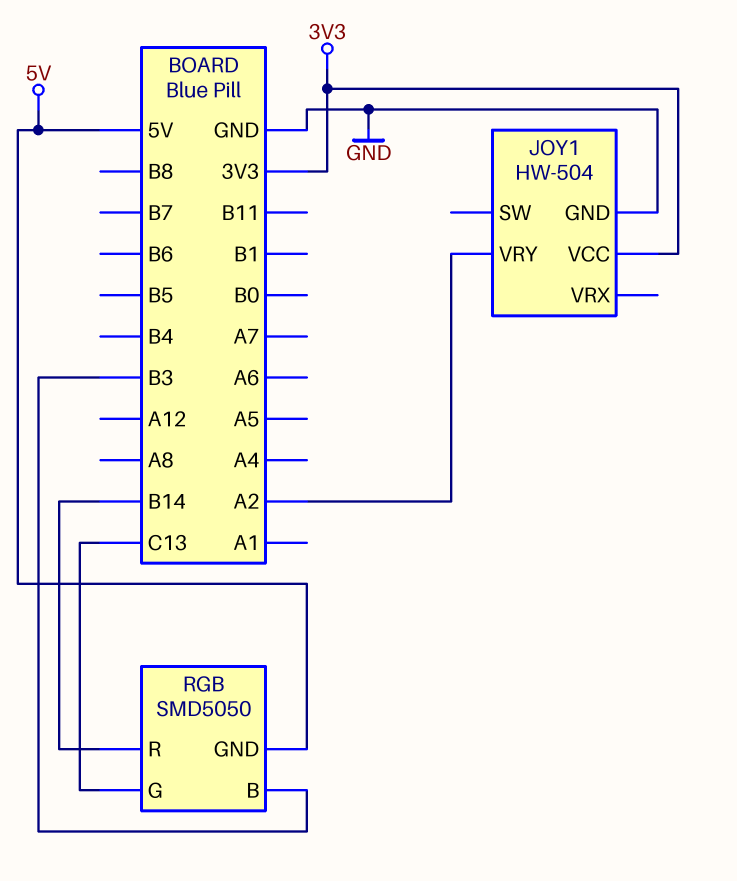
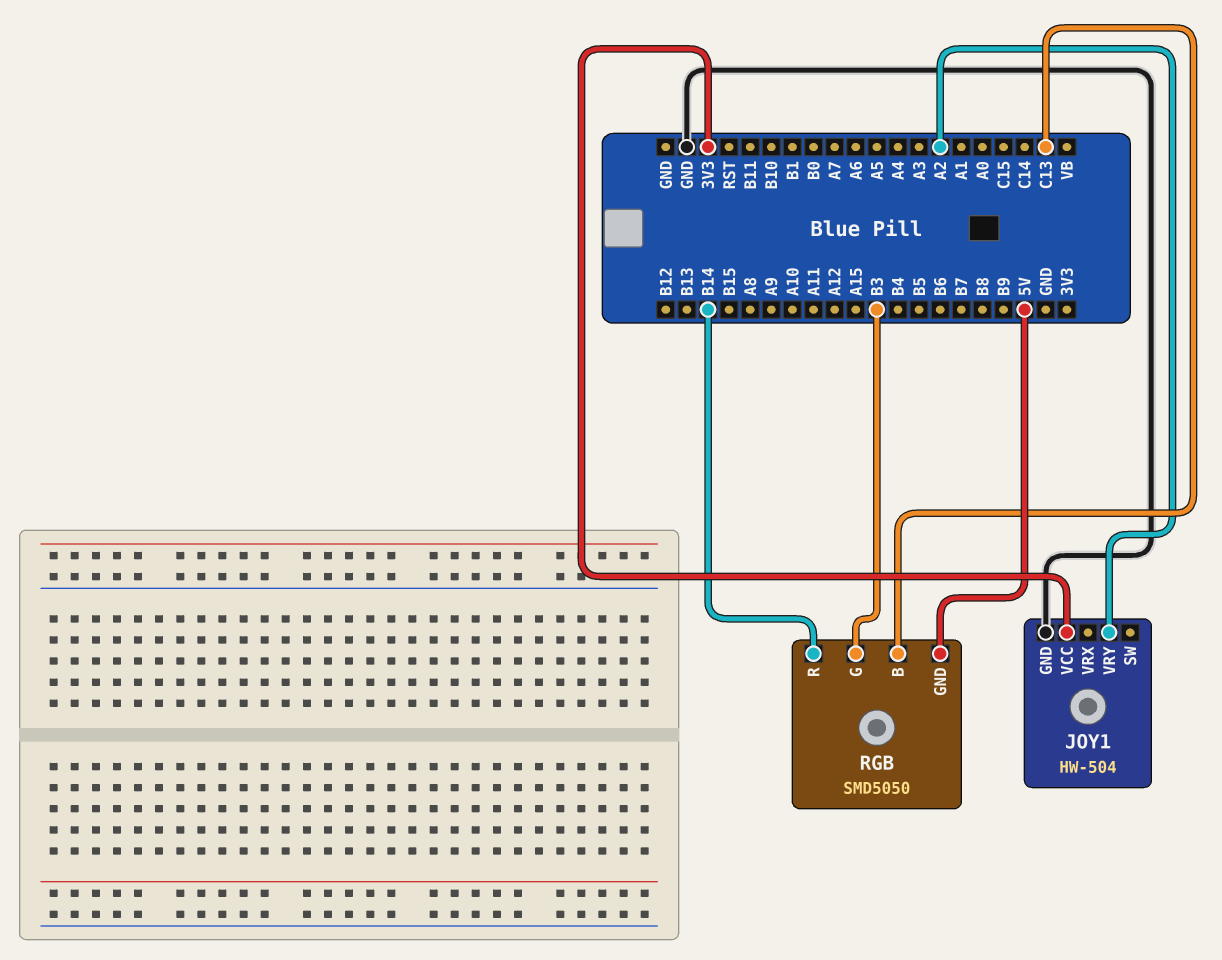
RGB pin B: B3 -> C13
RGB pin G: C13 -> B3

